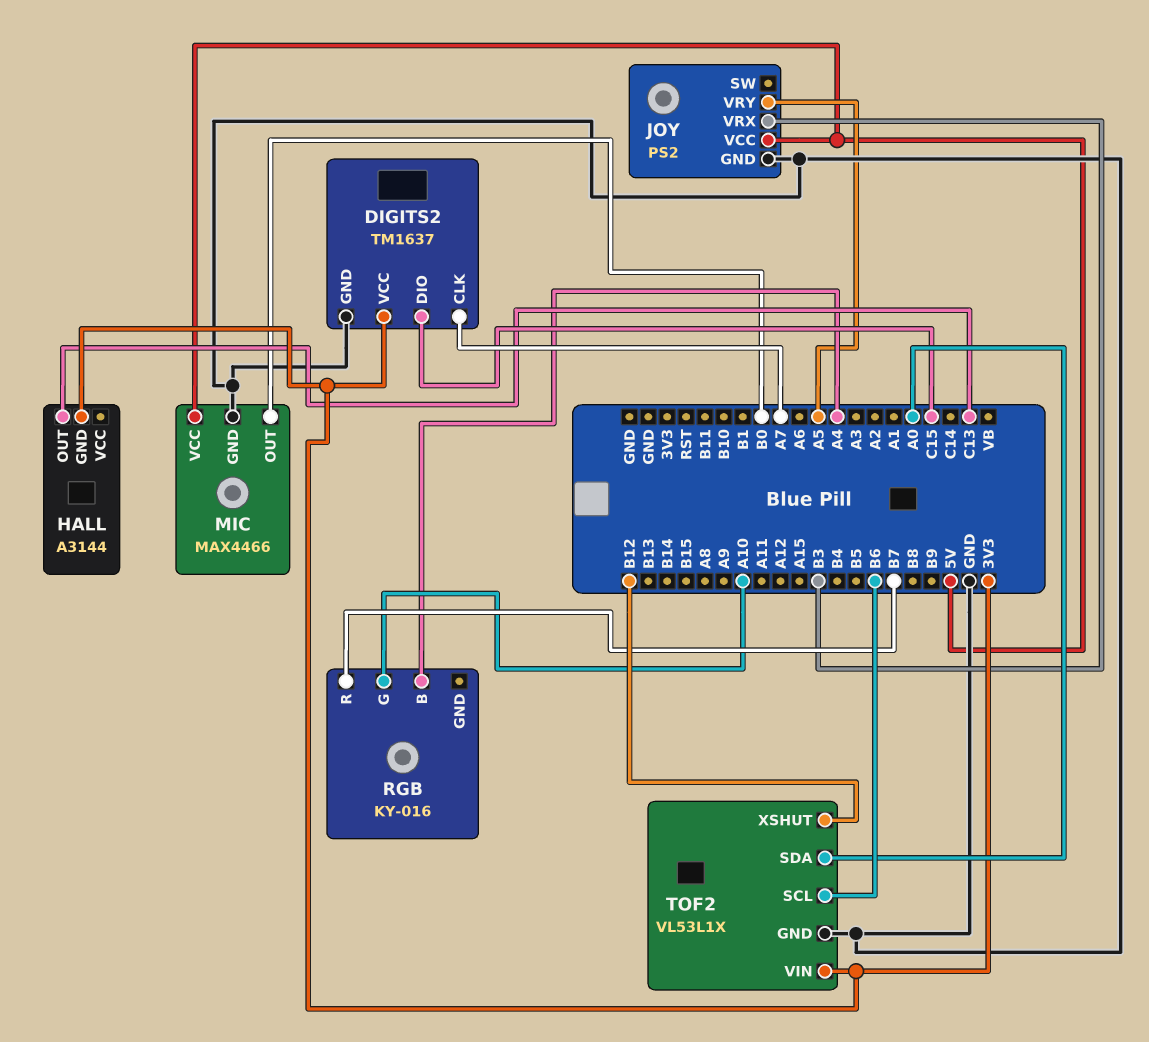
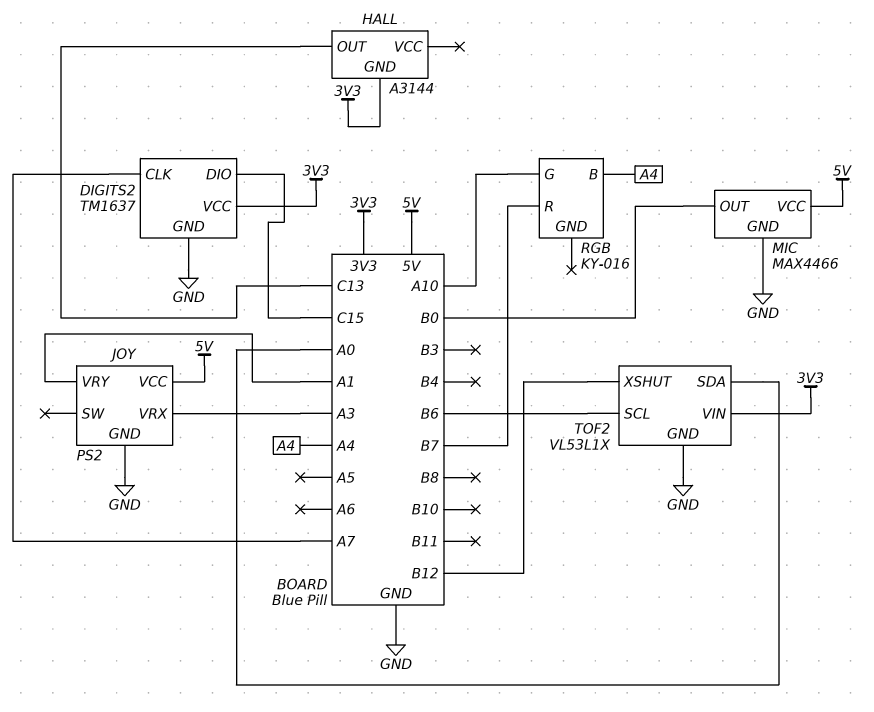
JOY pin VRX: B3 -> A3
JOY pin VRY: A5 -> A1

